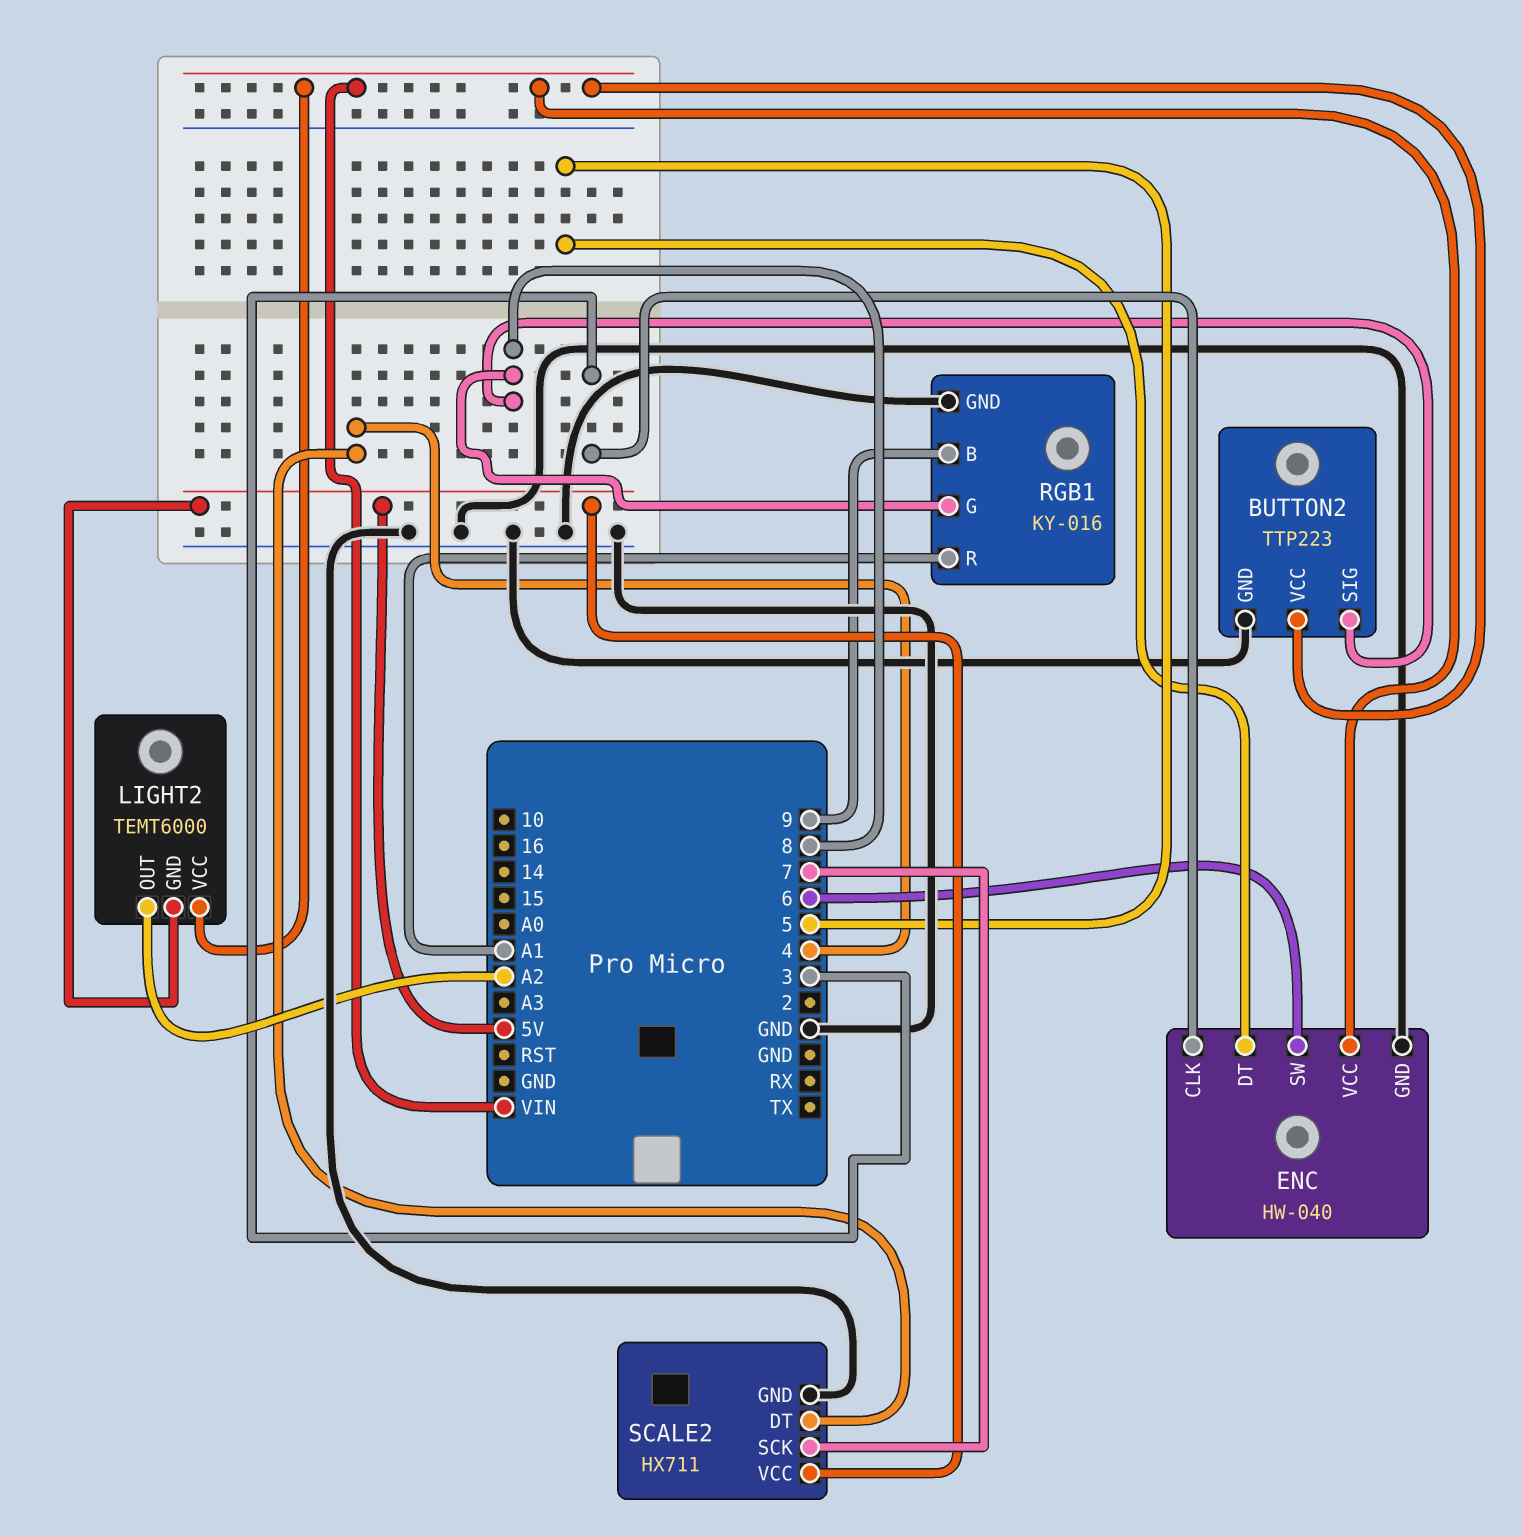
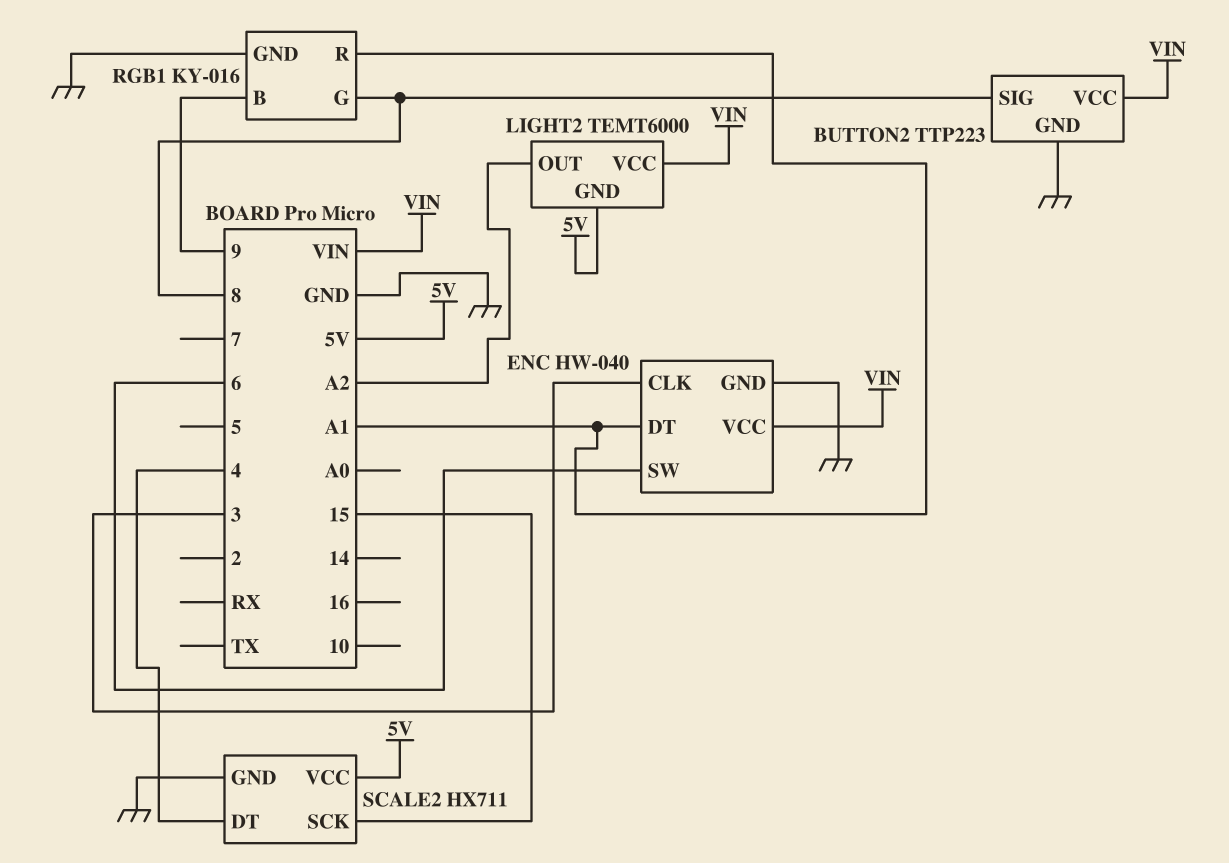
ENC pin DT: 5 -> A1
SCALE2 pin SCK: 7 -> 15

